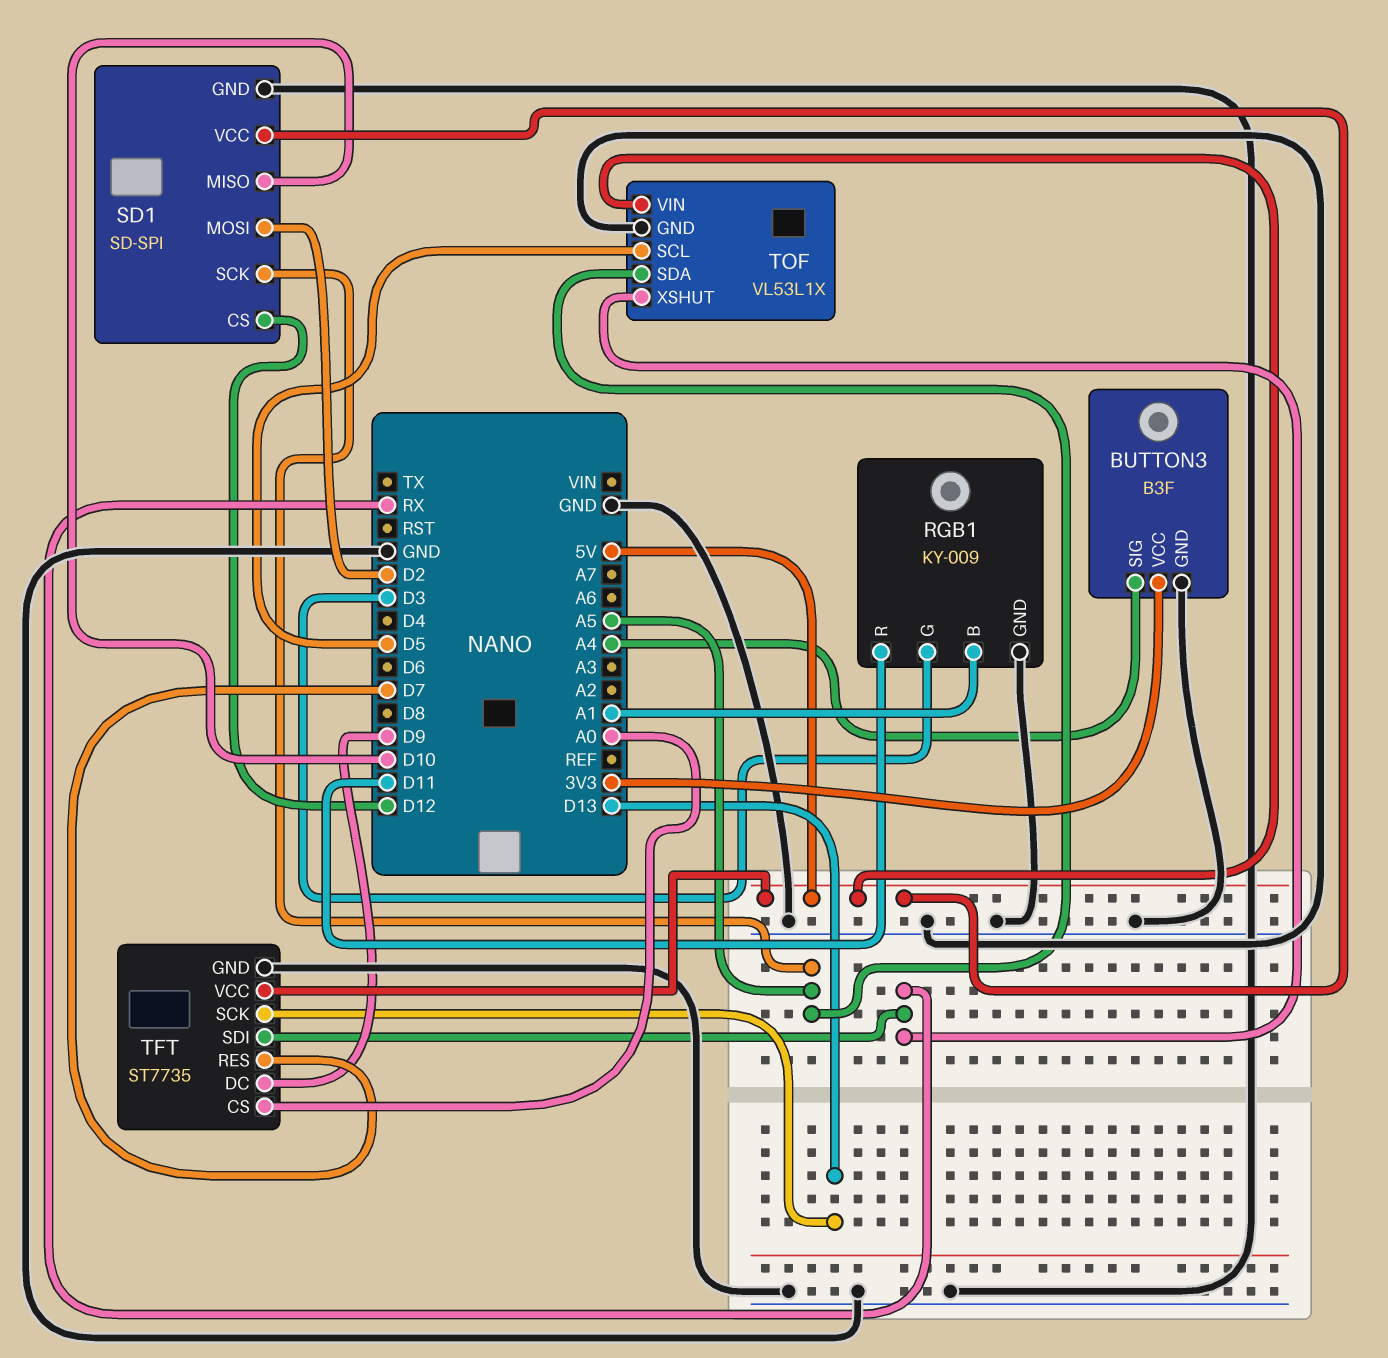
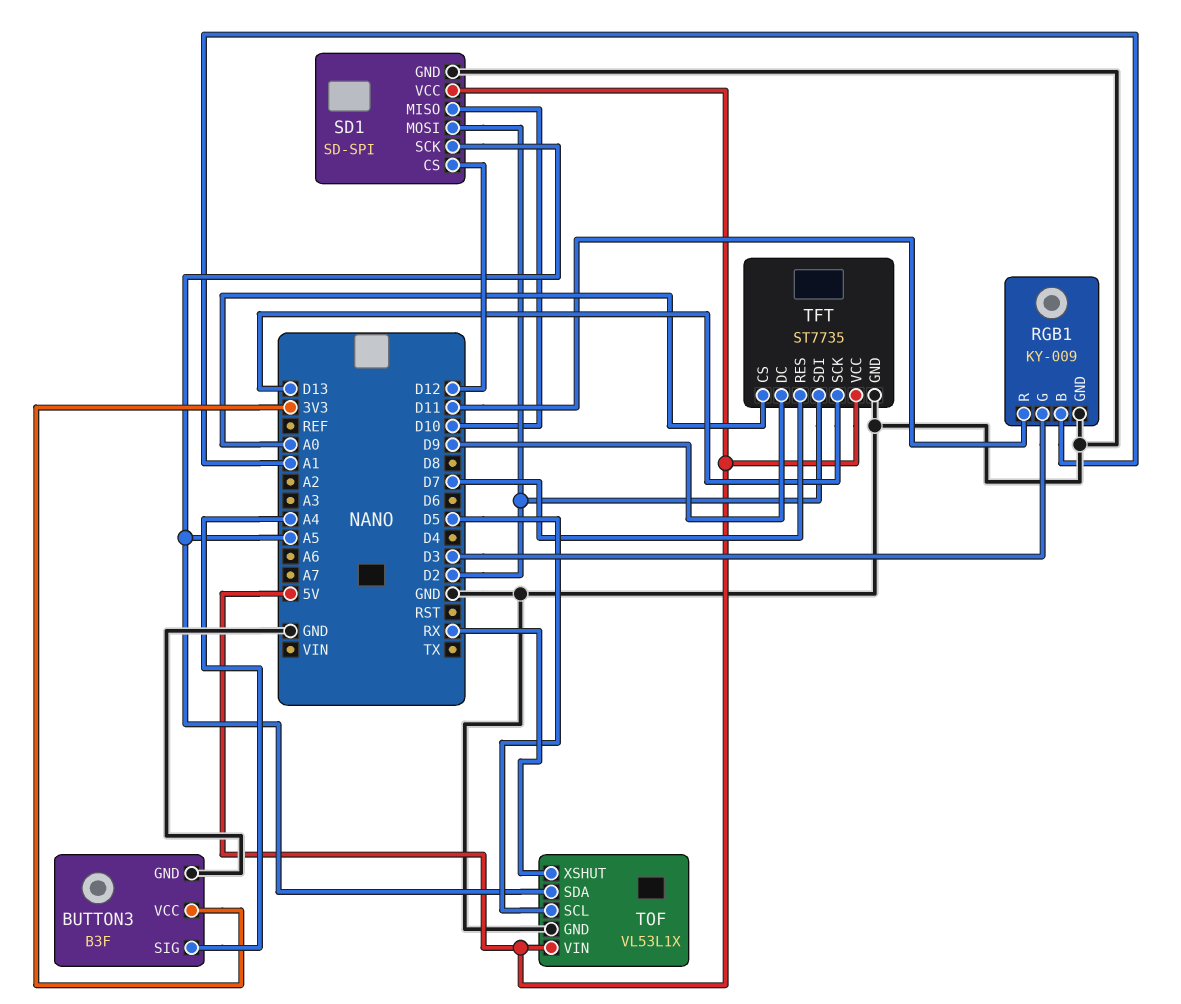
TFT pin SDI: RX -> D2

